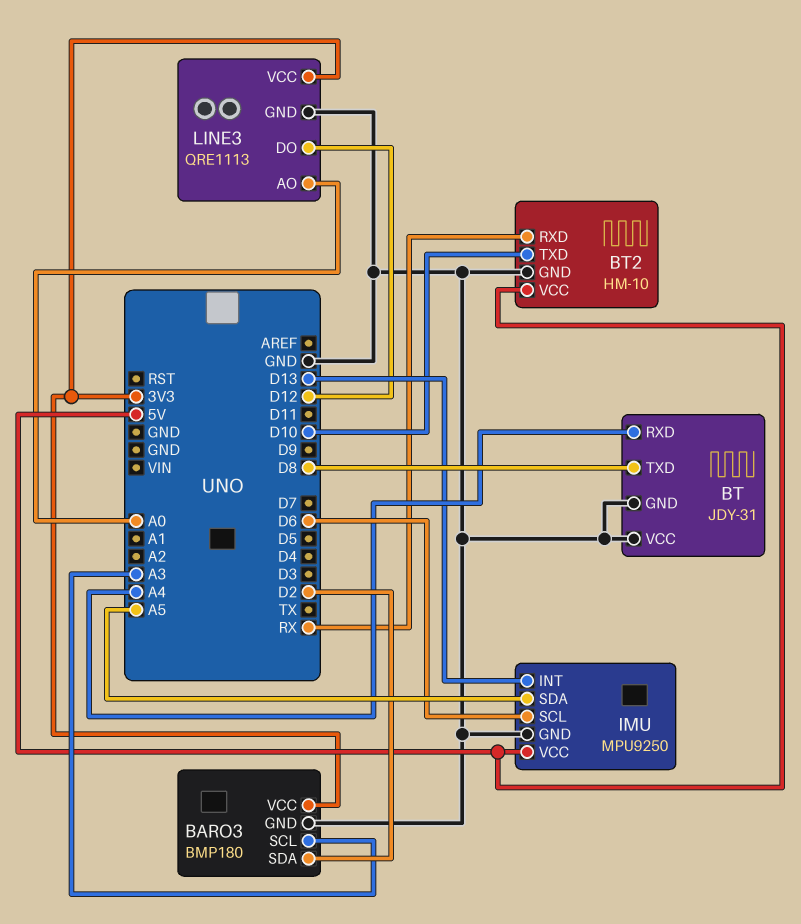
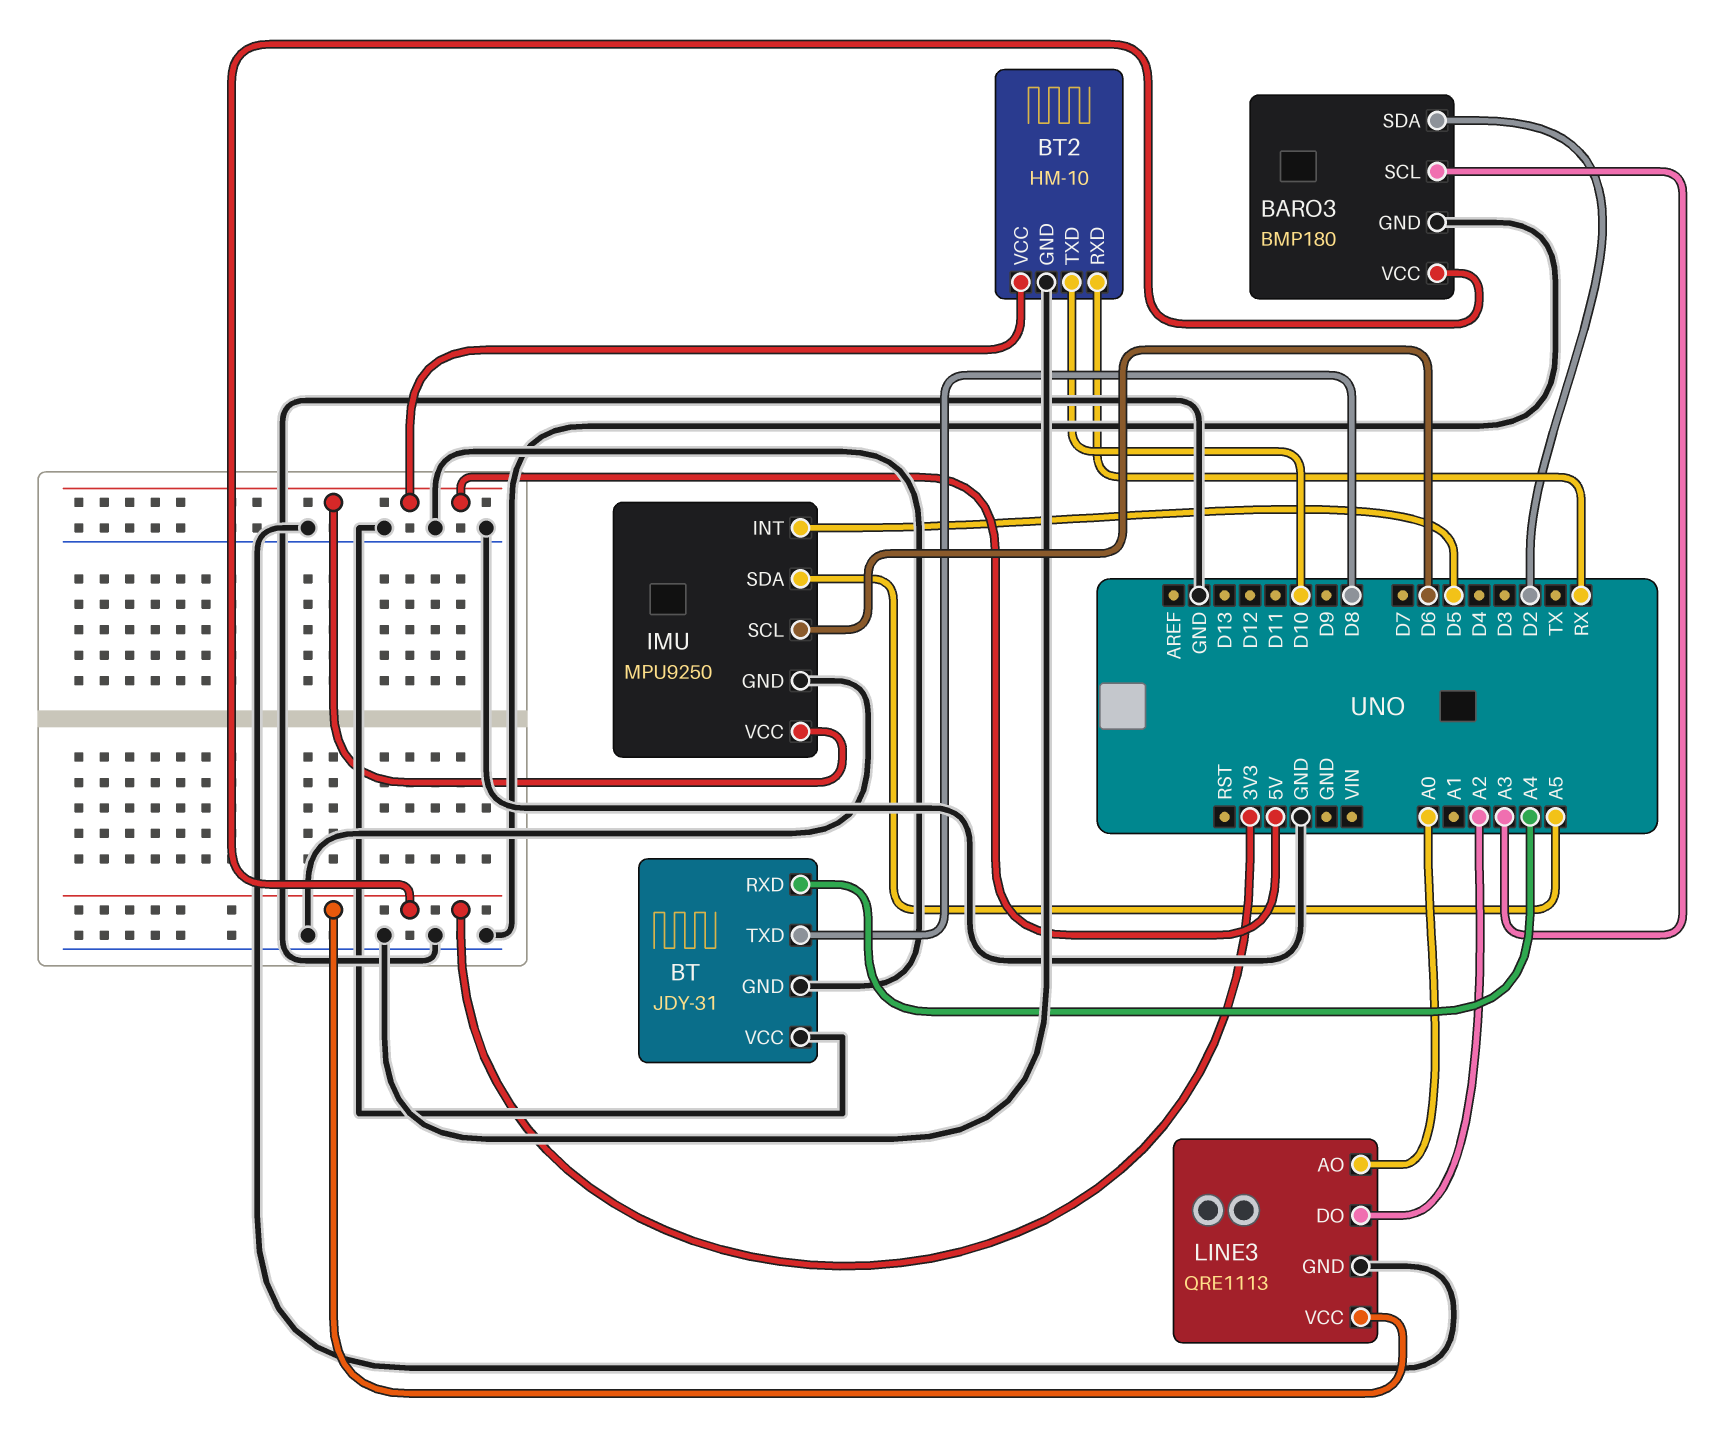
IMU pin INT: D13 -> D5
LINE3 pin DO: D12 -> A2

